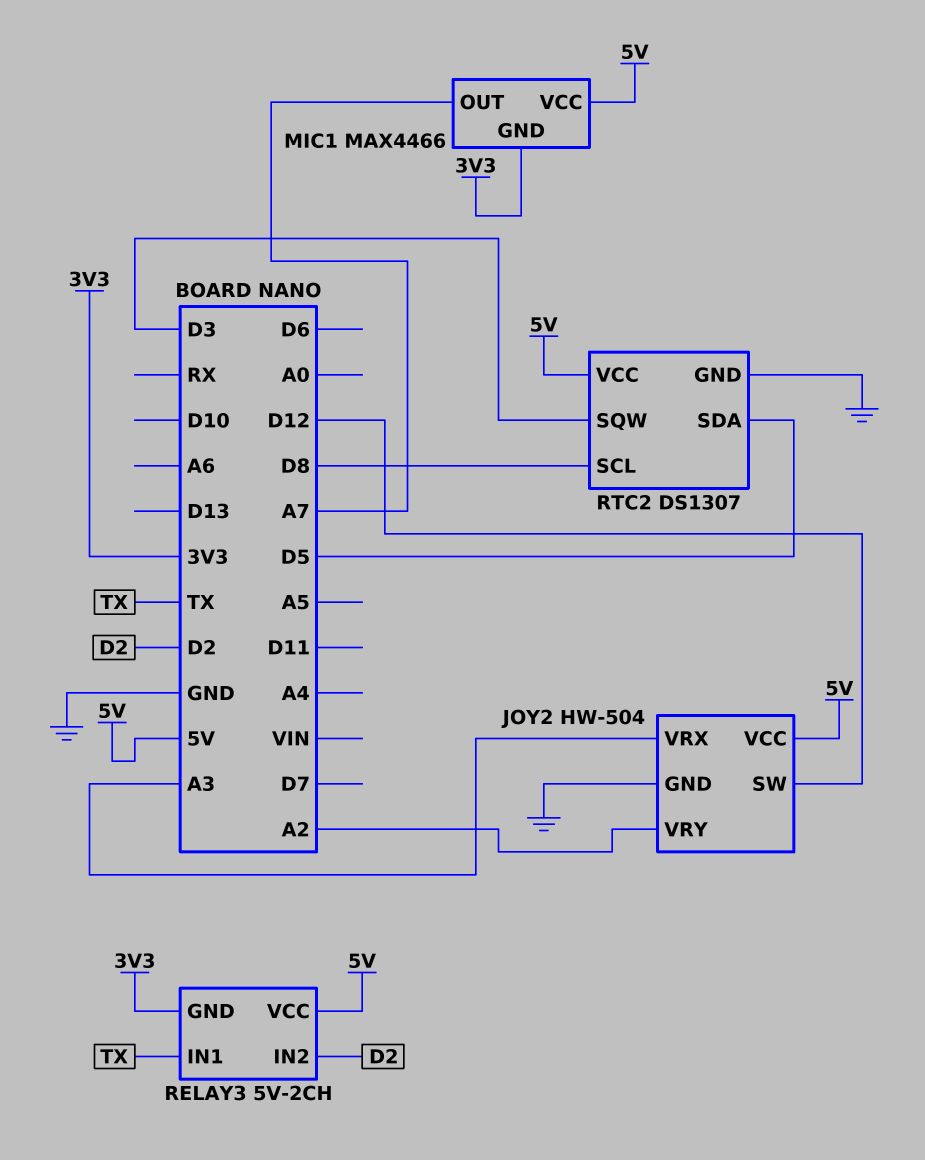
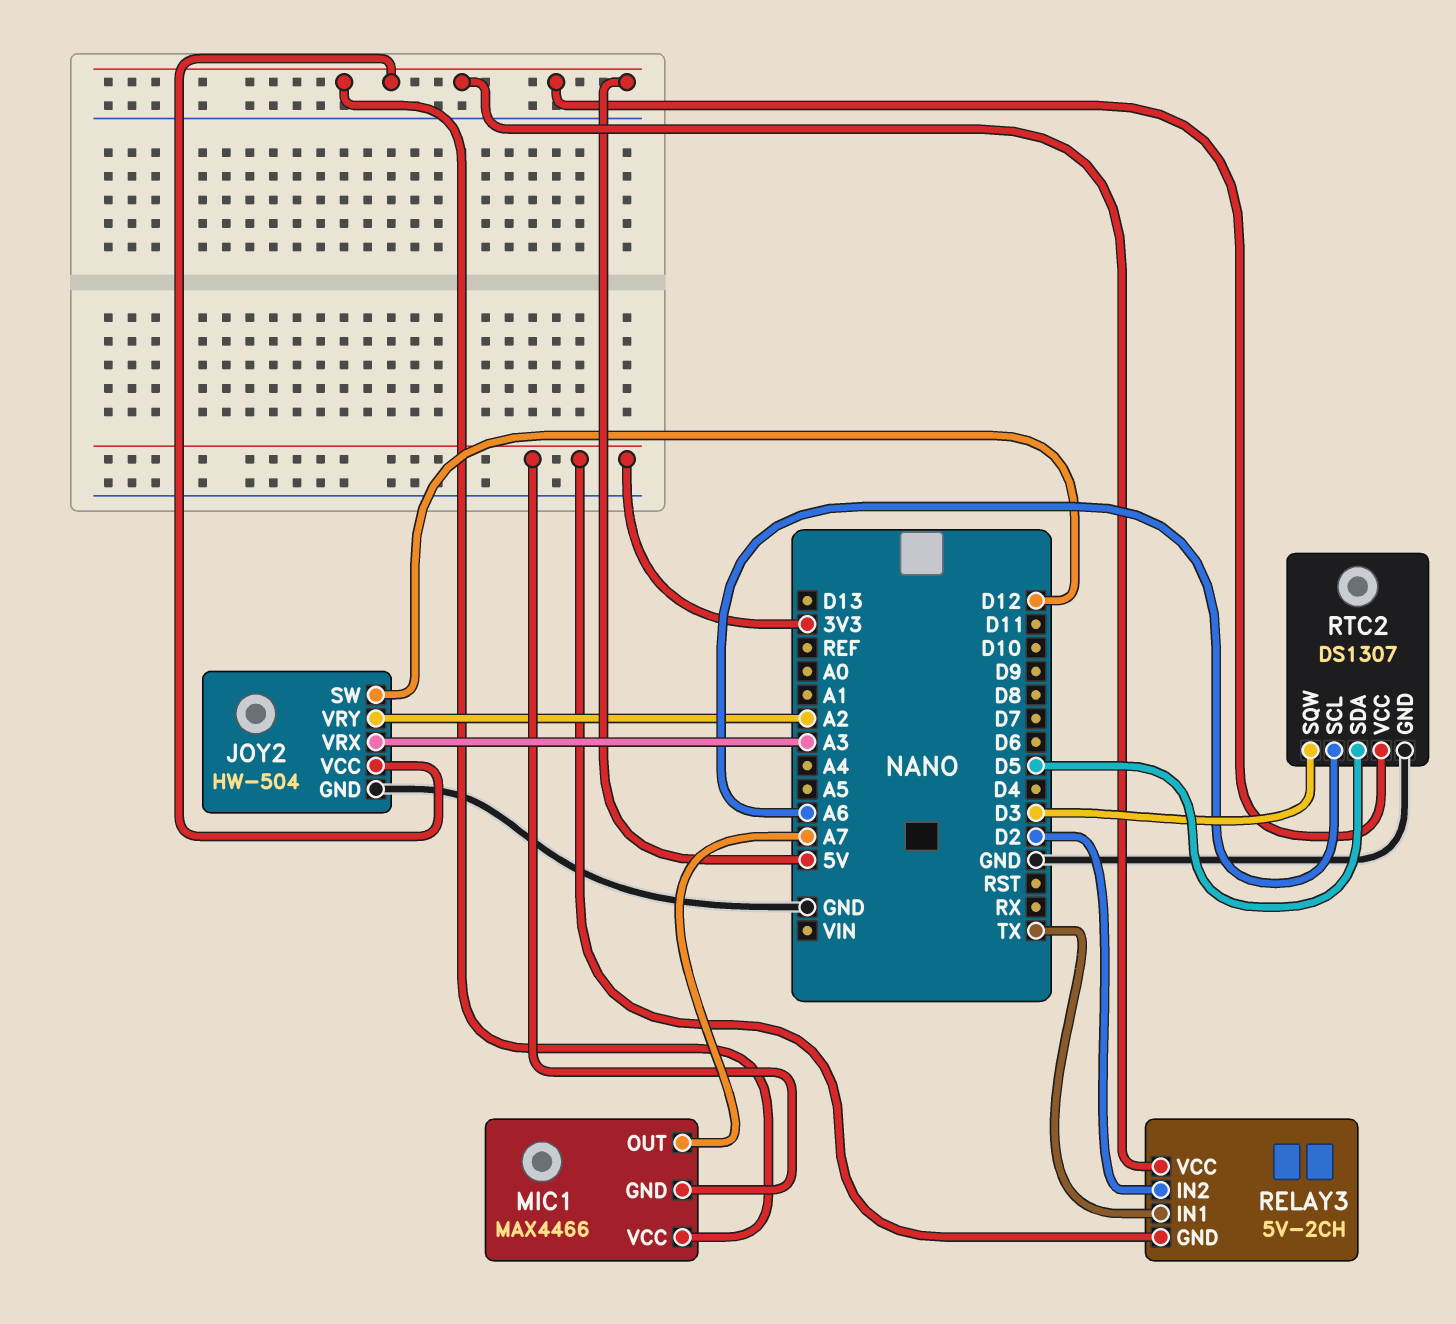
RTC2 pin SCL: D8 -> A6

